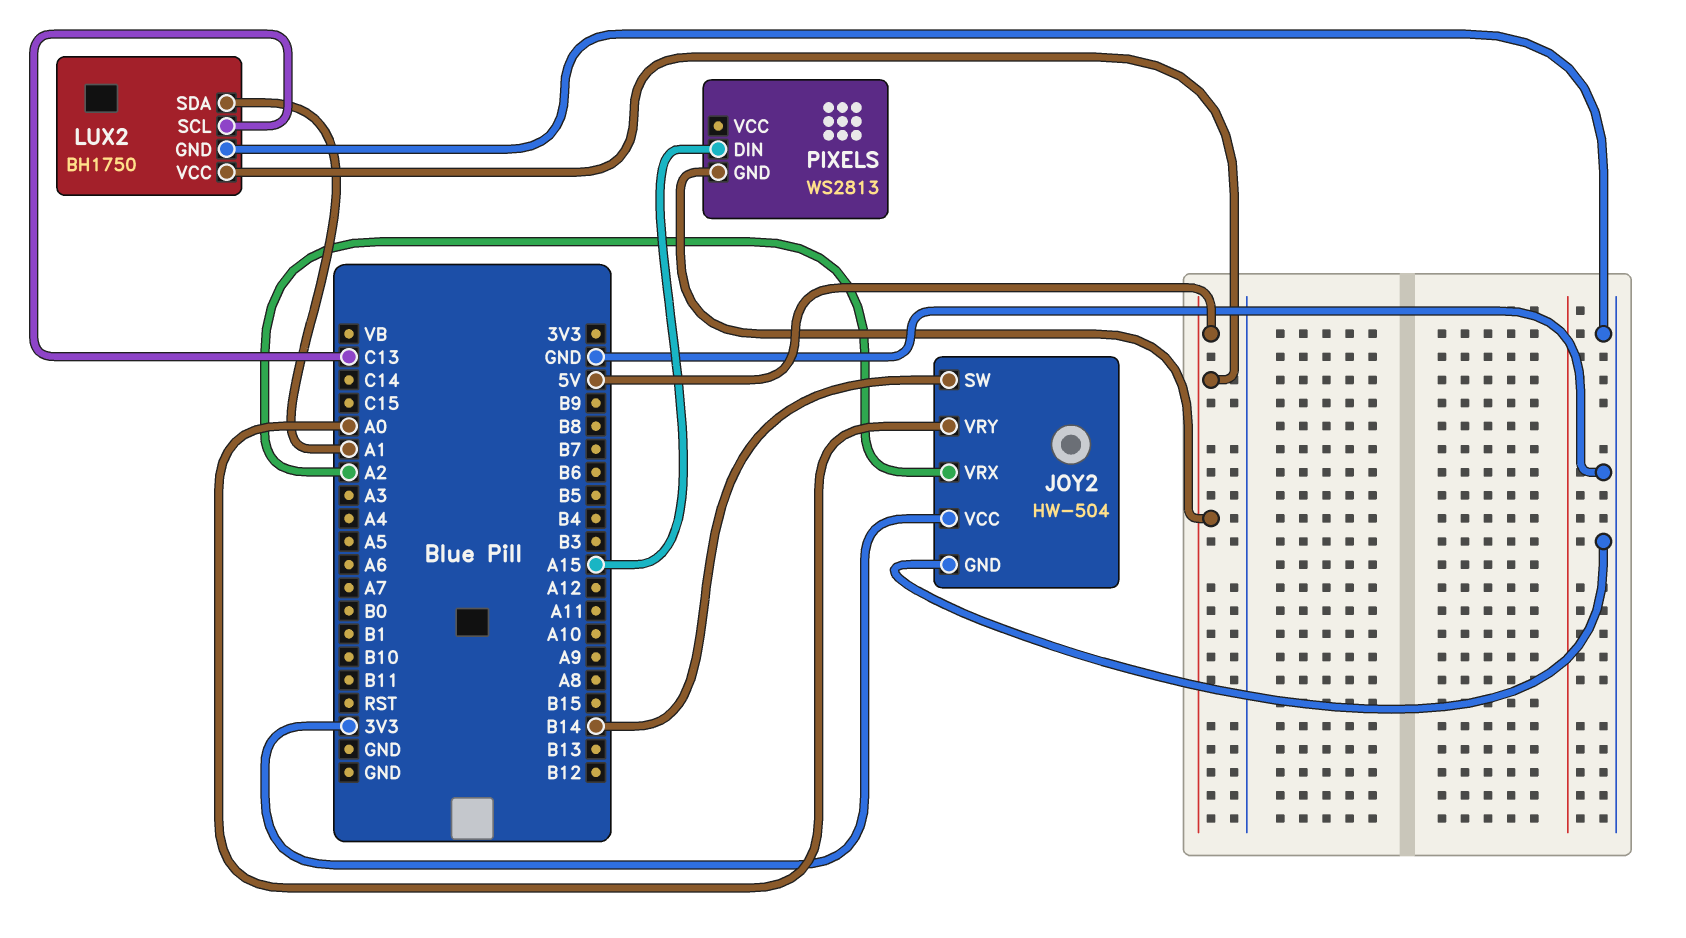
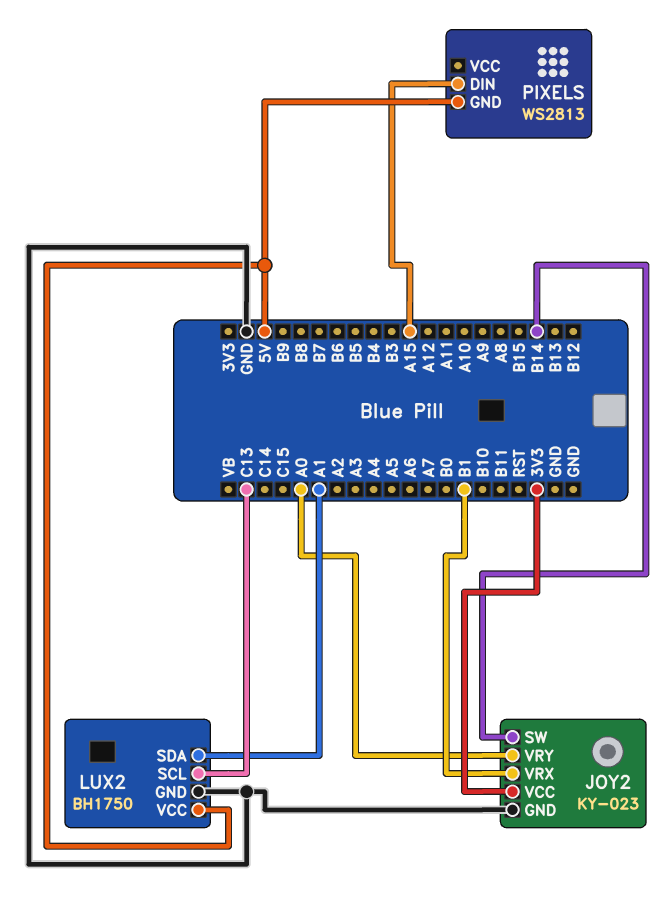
JOY2: HW-504 -> KY-023
JOY2 pin VRX: A2 -> B1

